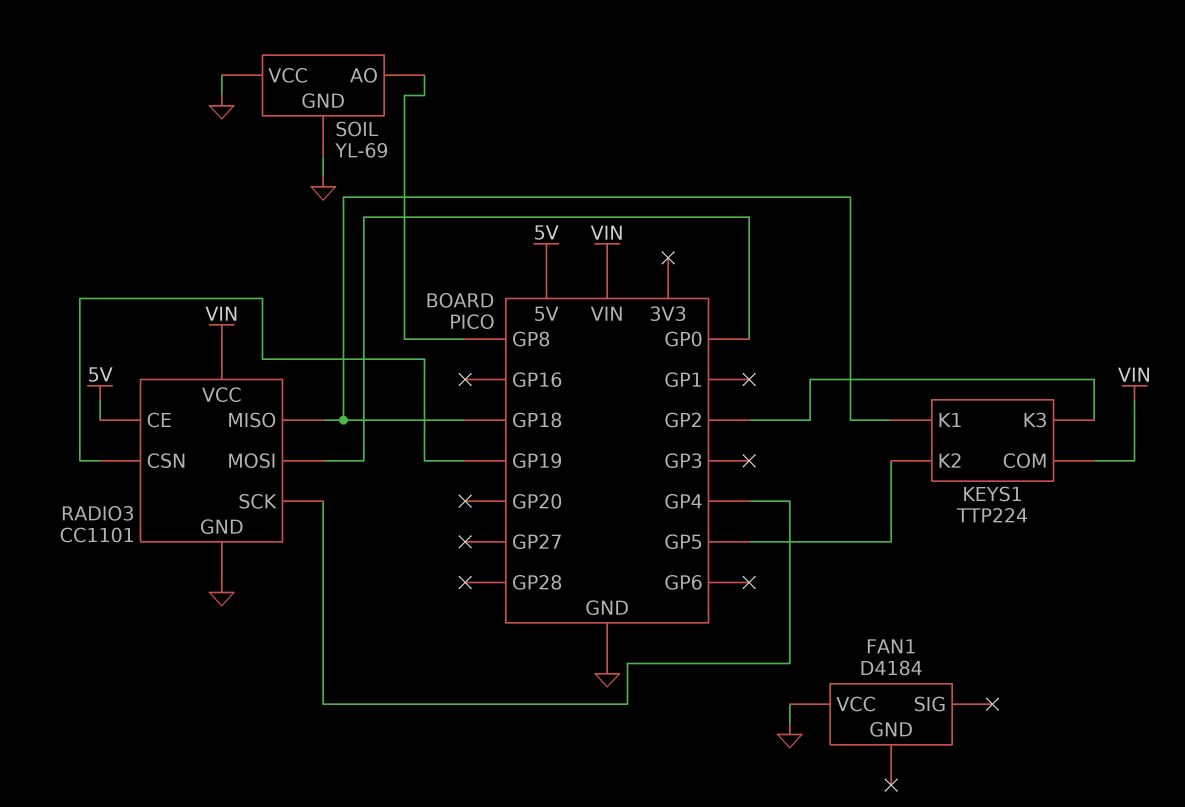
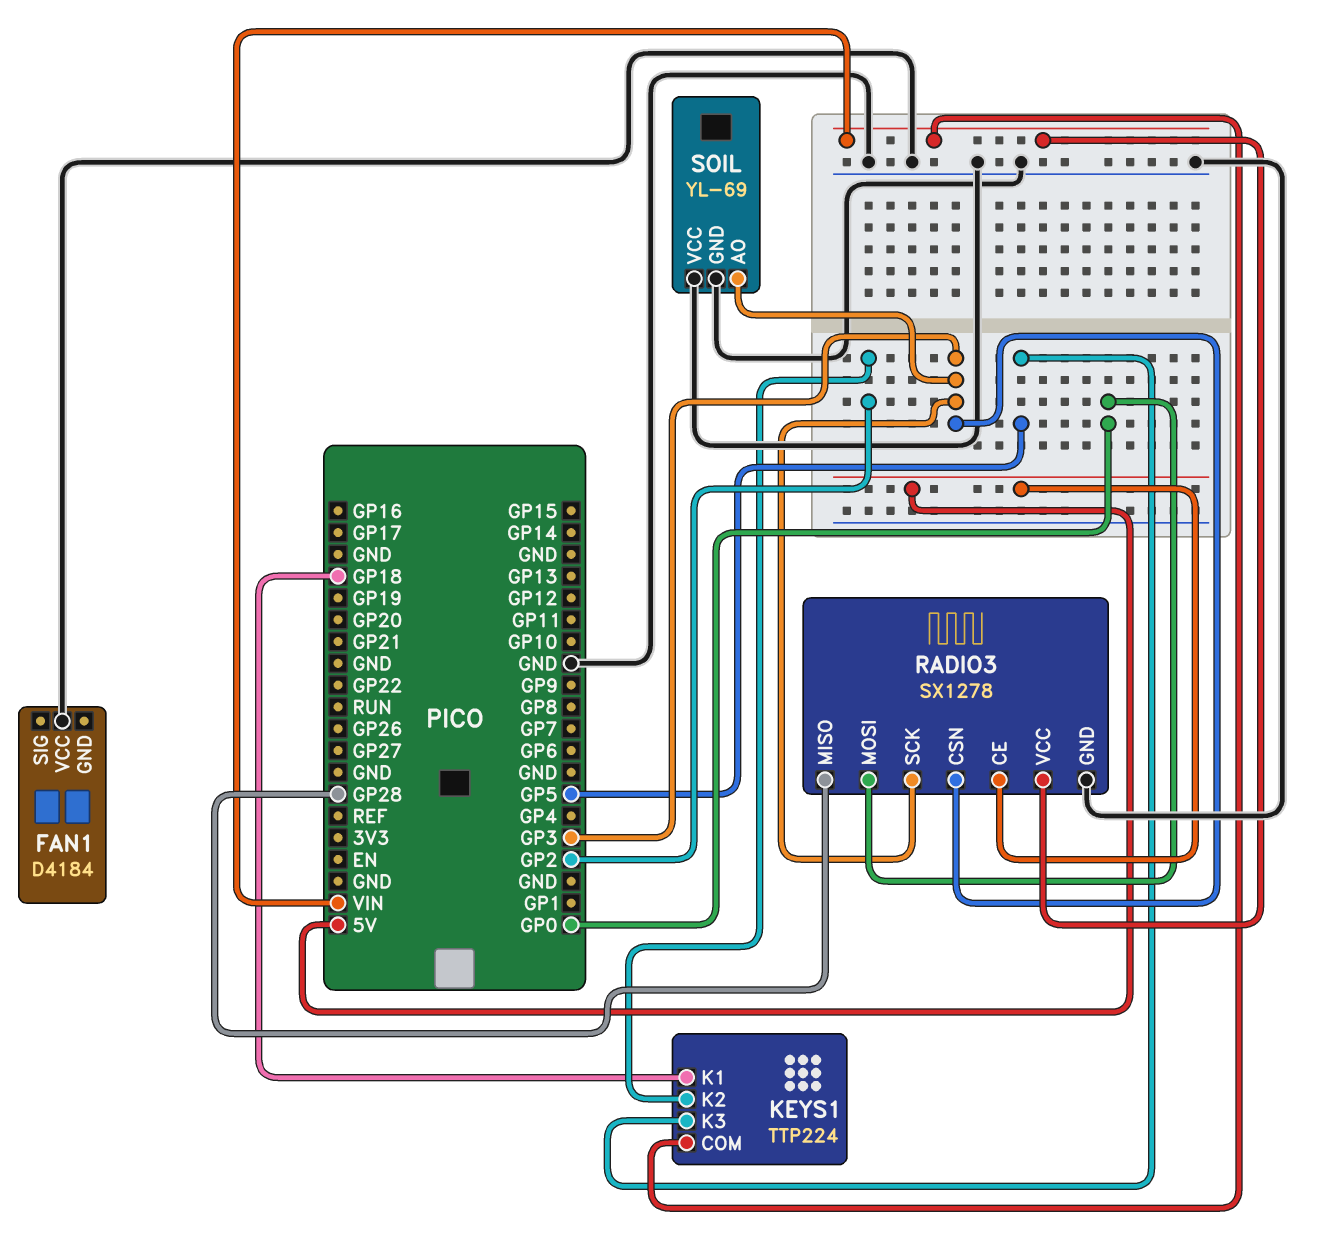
KEYS1 pin K2: GP5 -> GP2
KEYS1 pin K3: GP2 -> GP5
RADIO3: CC1101 -> SX1278
RADIO3 pin CSN: GP19 -> GP3
RADIO3 pin MISO: GP18 -> GP28
RADIO3 pin SCK: GP4 -> GP3
SOIL pin AO: GP8 -> GP3

